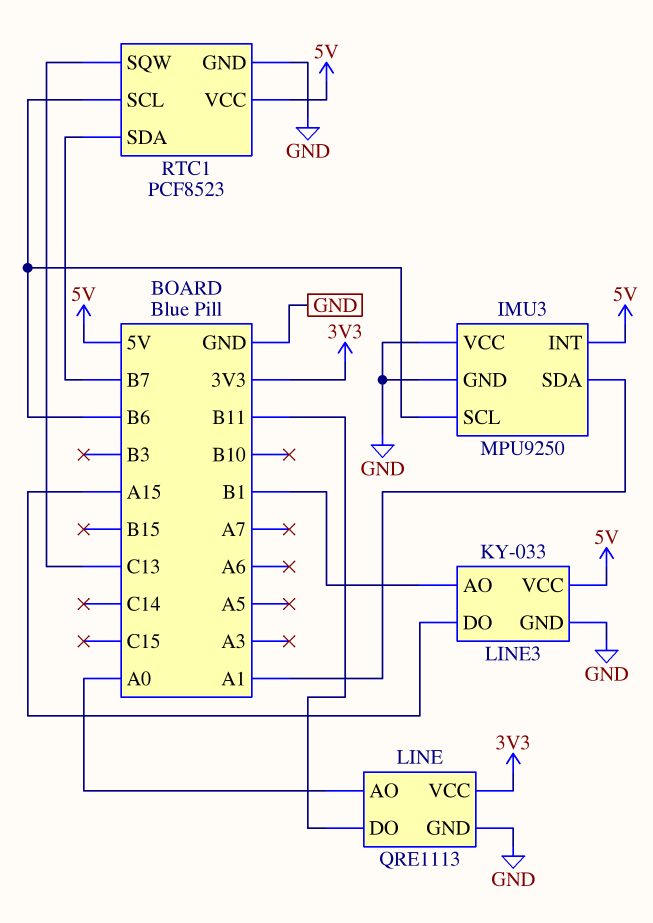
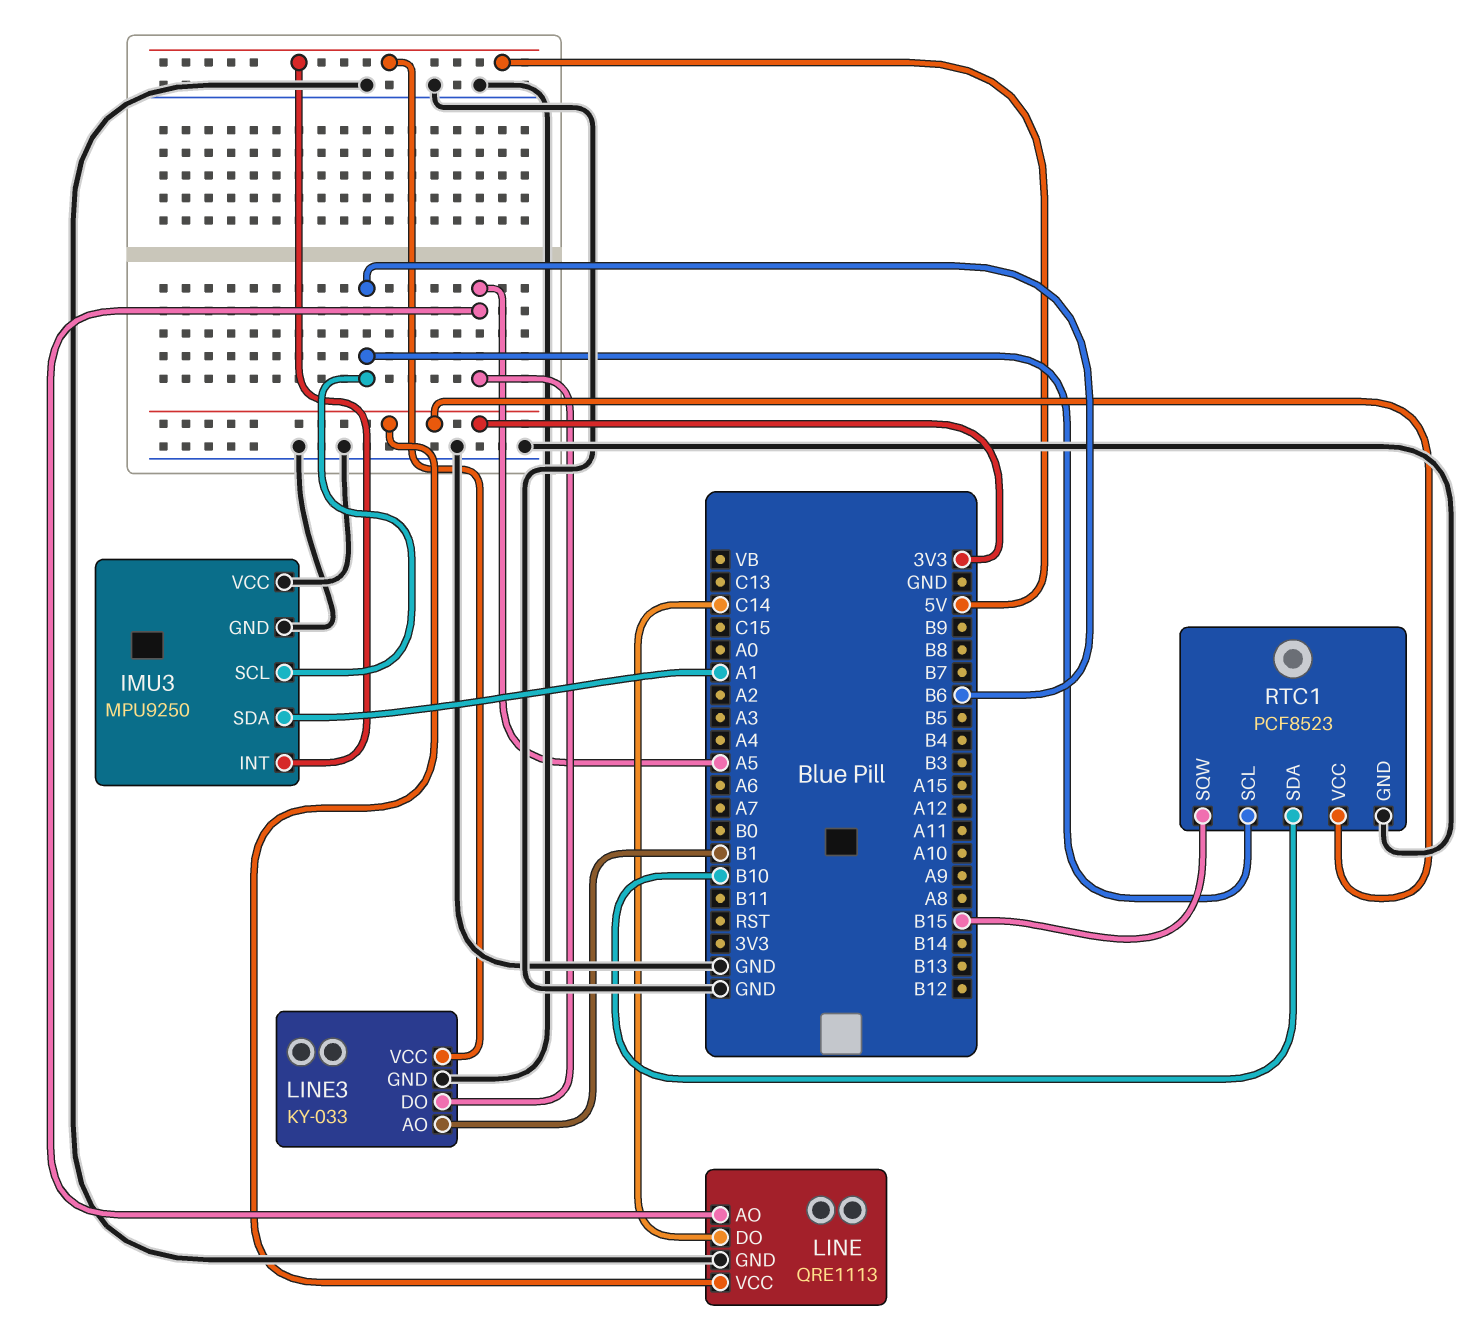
LINE pin AO: A0 -> A5
LINE pin DO: B11 -> C14
LINE3 pin DO: A15 -> A5
RTC1 pin SDA: B7 -> B10
RTC1 pin SQW: C13 -> B15
RTC1 pin VCC: 5V -> 3V3

